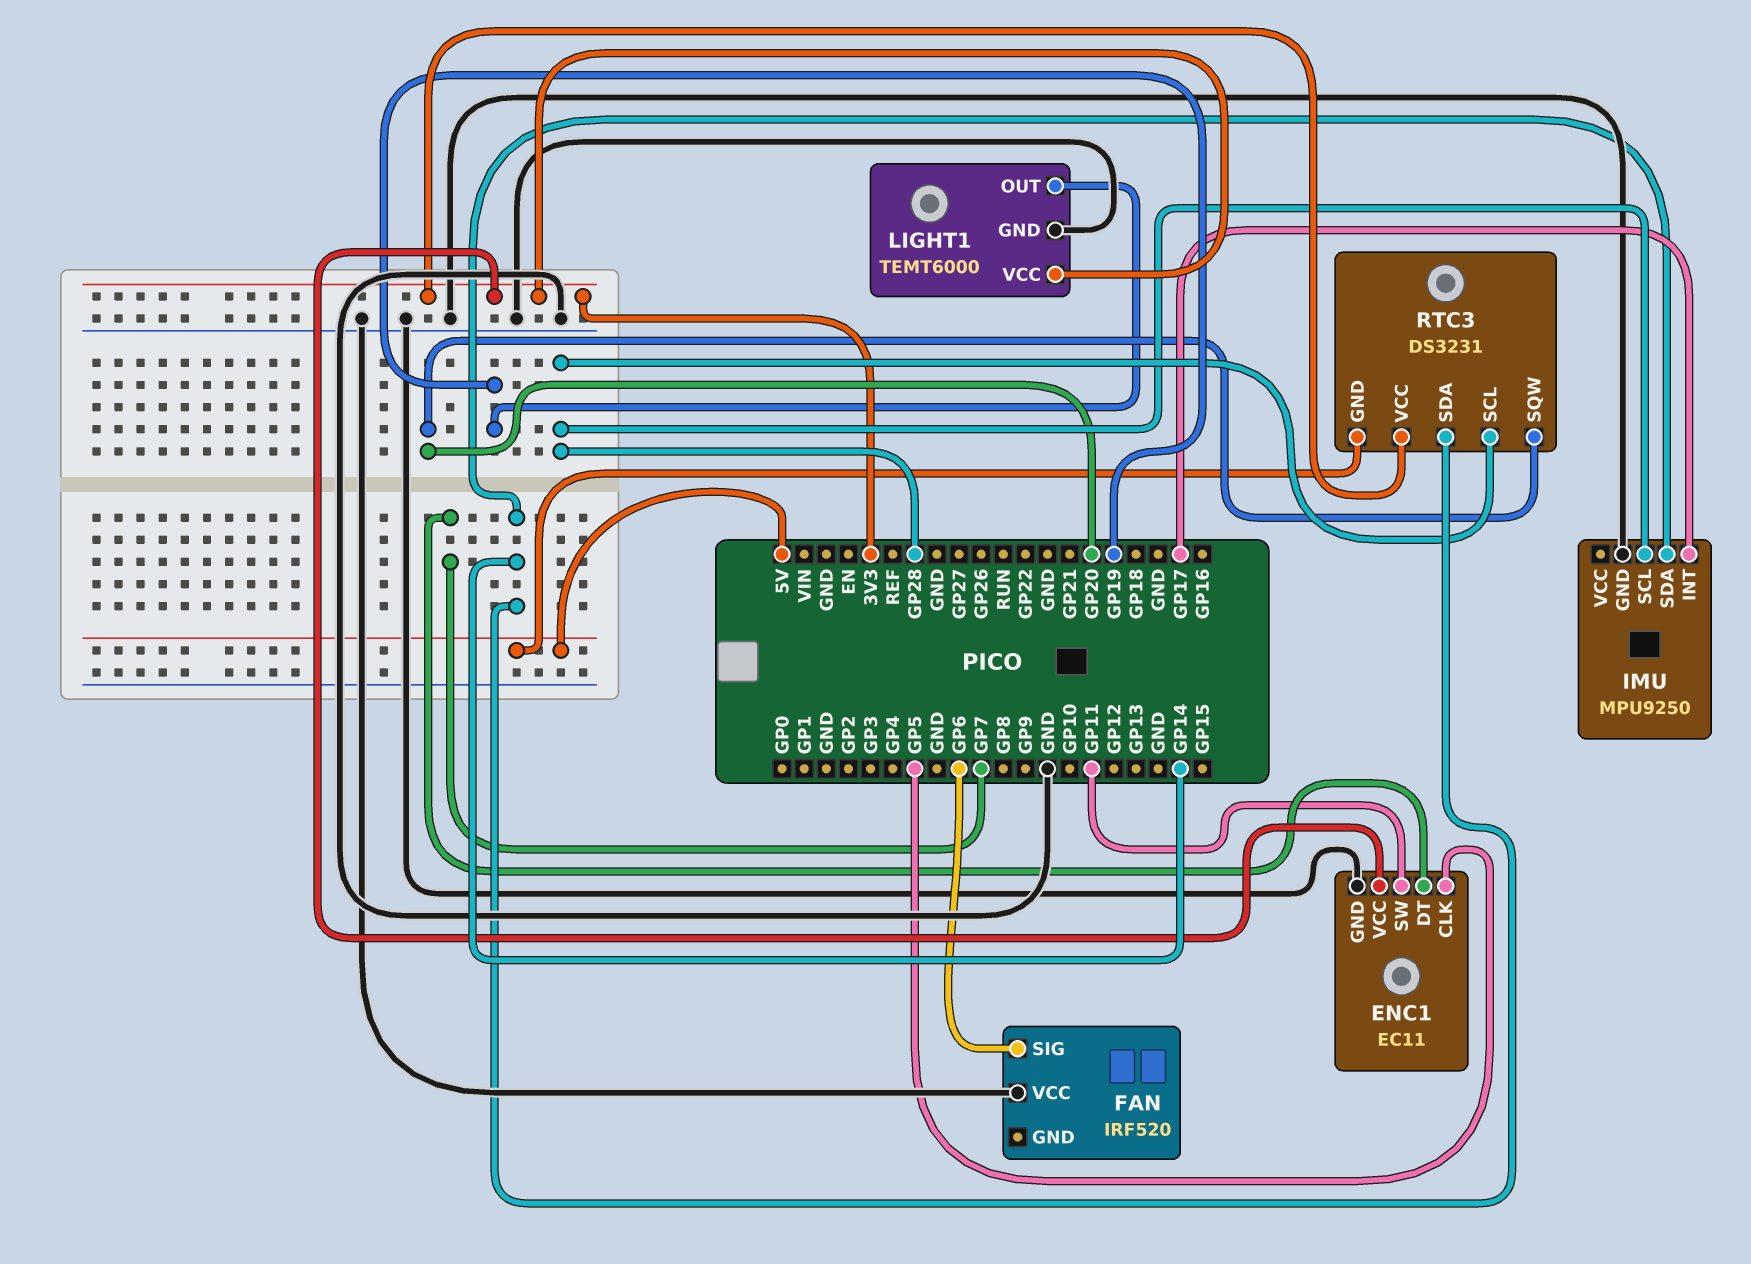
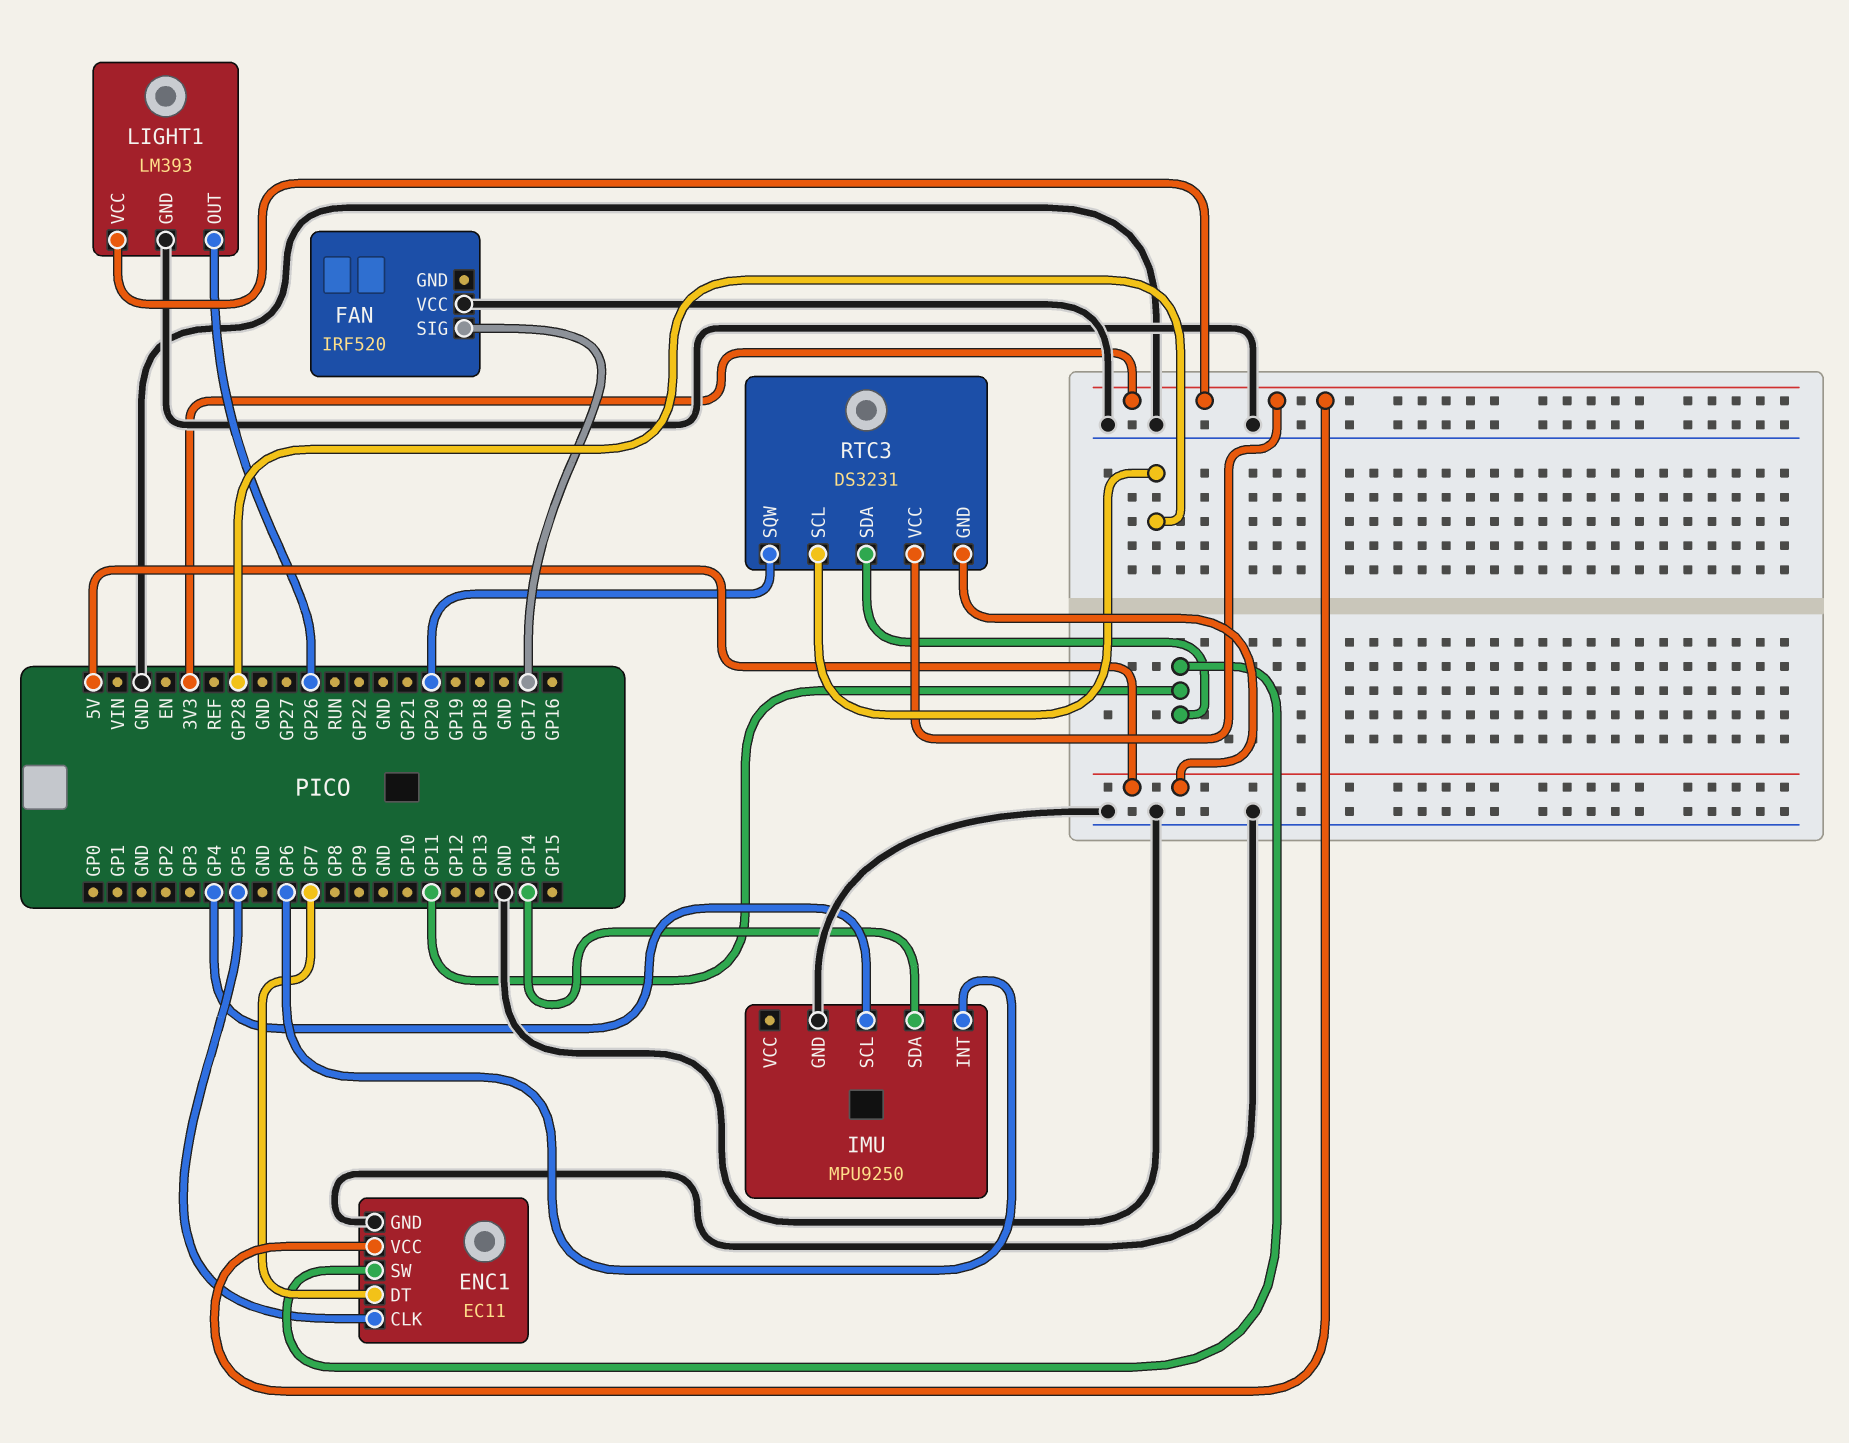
FAN pin SIG: GP6 -> GP17
IMU pin INT: GP17 -> GP6
IMU pin SCL: GP28 -> GP4
LIGHT1: TEMT6000 -> LM393
LIGHT1 pin OUT: GP19 -> GP26
RTC3 pin SDA: GP14 -> GP11

